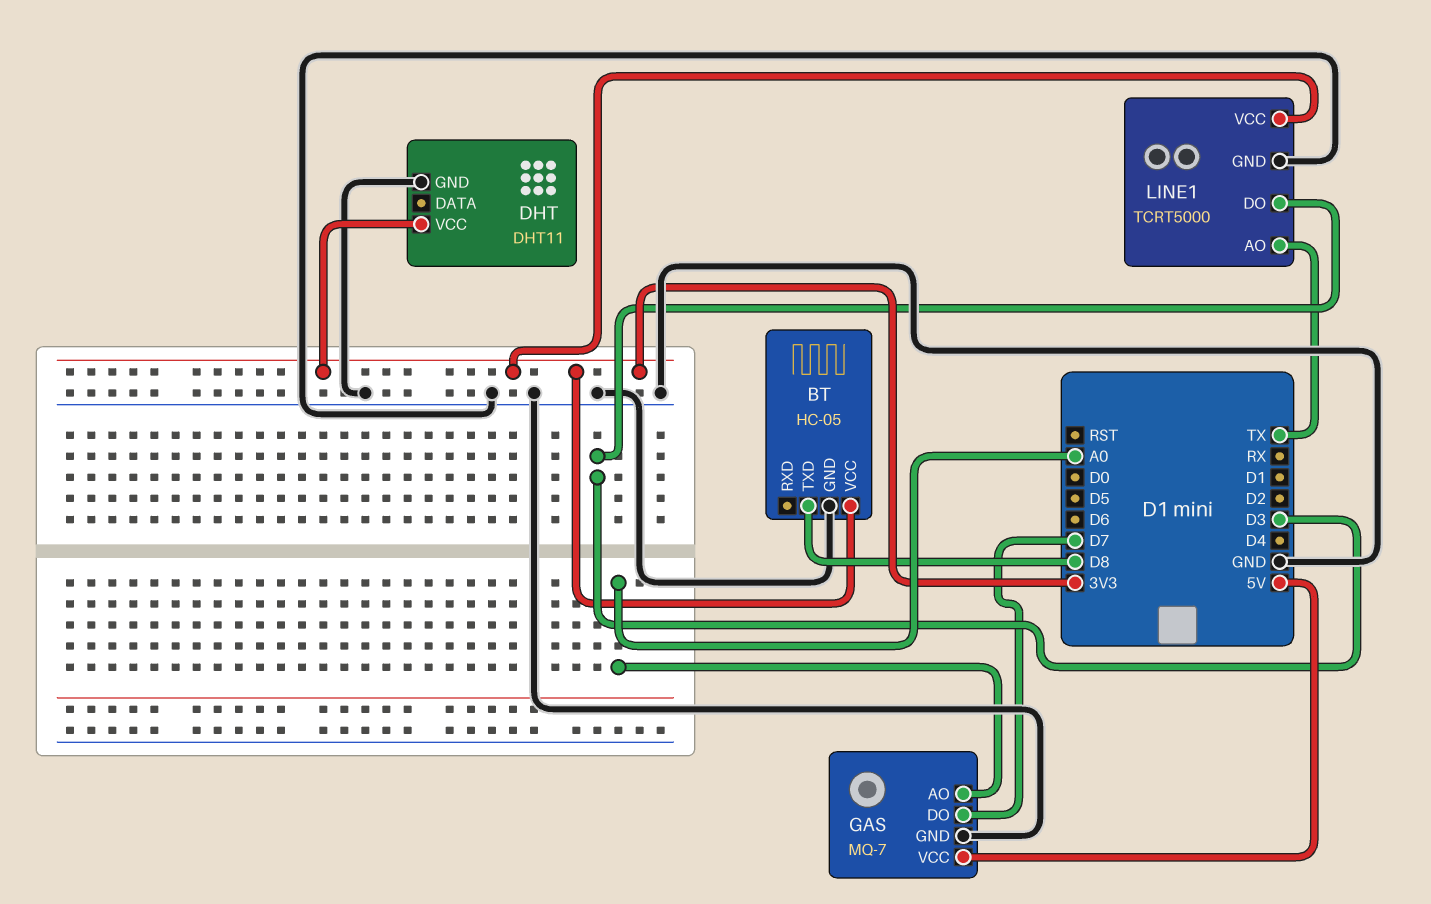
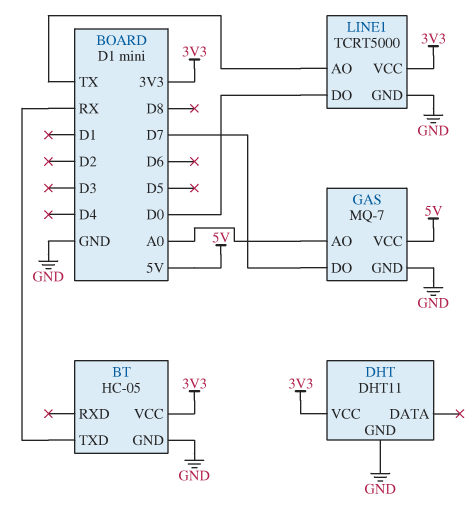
BT pin TXD: D8 -> RX
LINE1 pin DO: D3 -> D0

